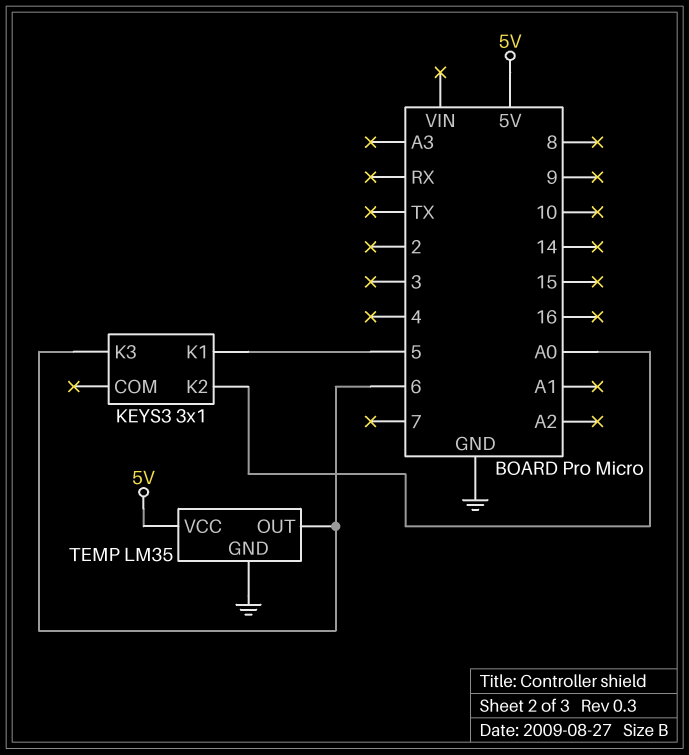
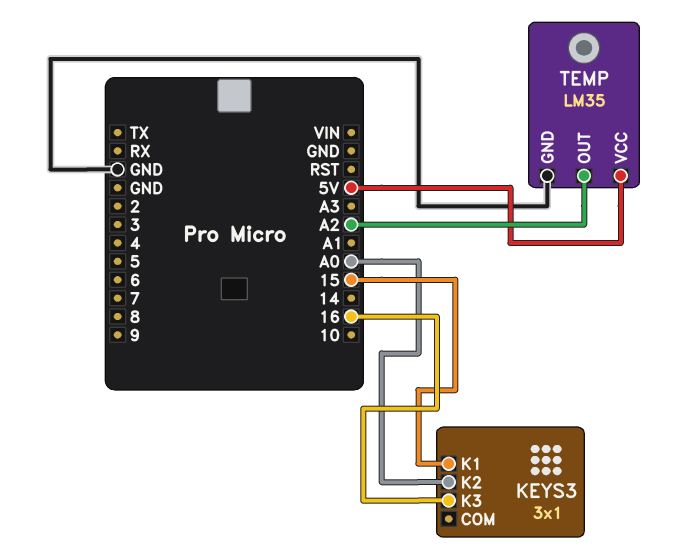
KEYS3 pin K1: 5 -> 15
KEYS3 pin K3: 6 -> 16
TEMP pin OUT: 6 -> A2

